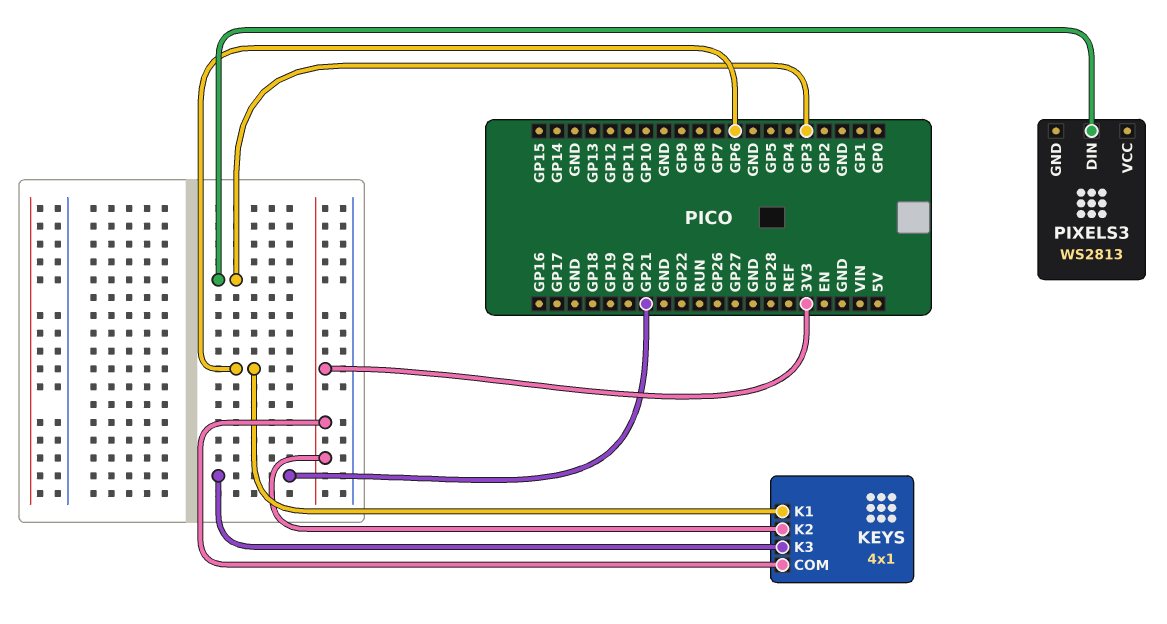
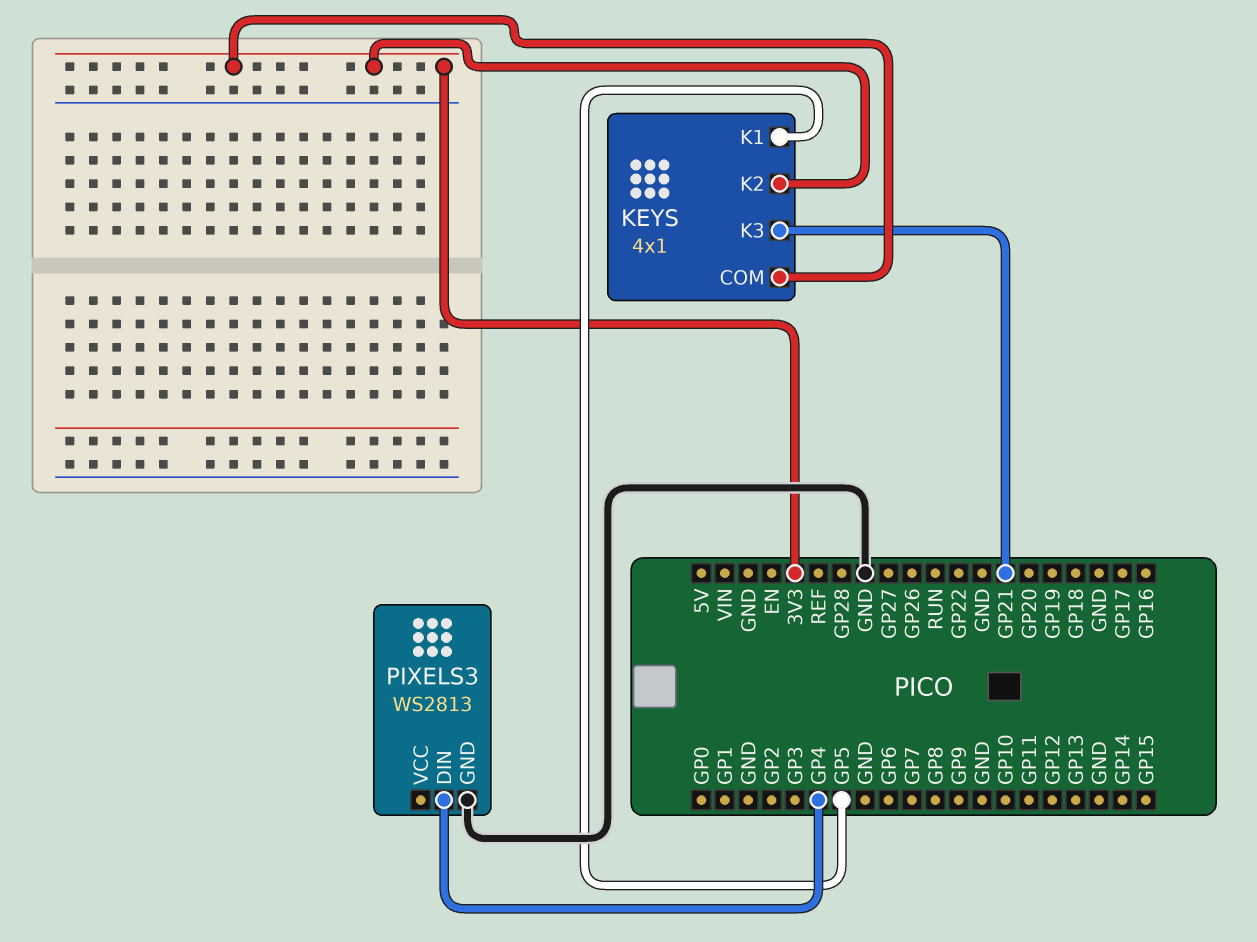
KEYS pin K1: GP6 -> GP5
PIXELS3 pin DIN: GP3 -> GP4
PIXELS3 pin GND: none -> GND

